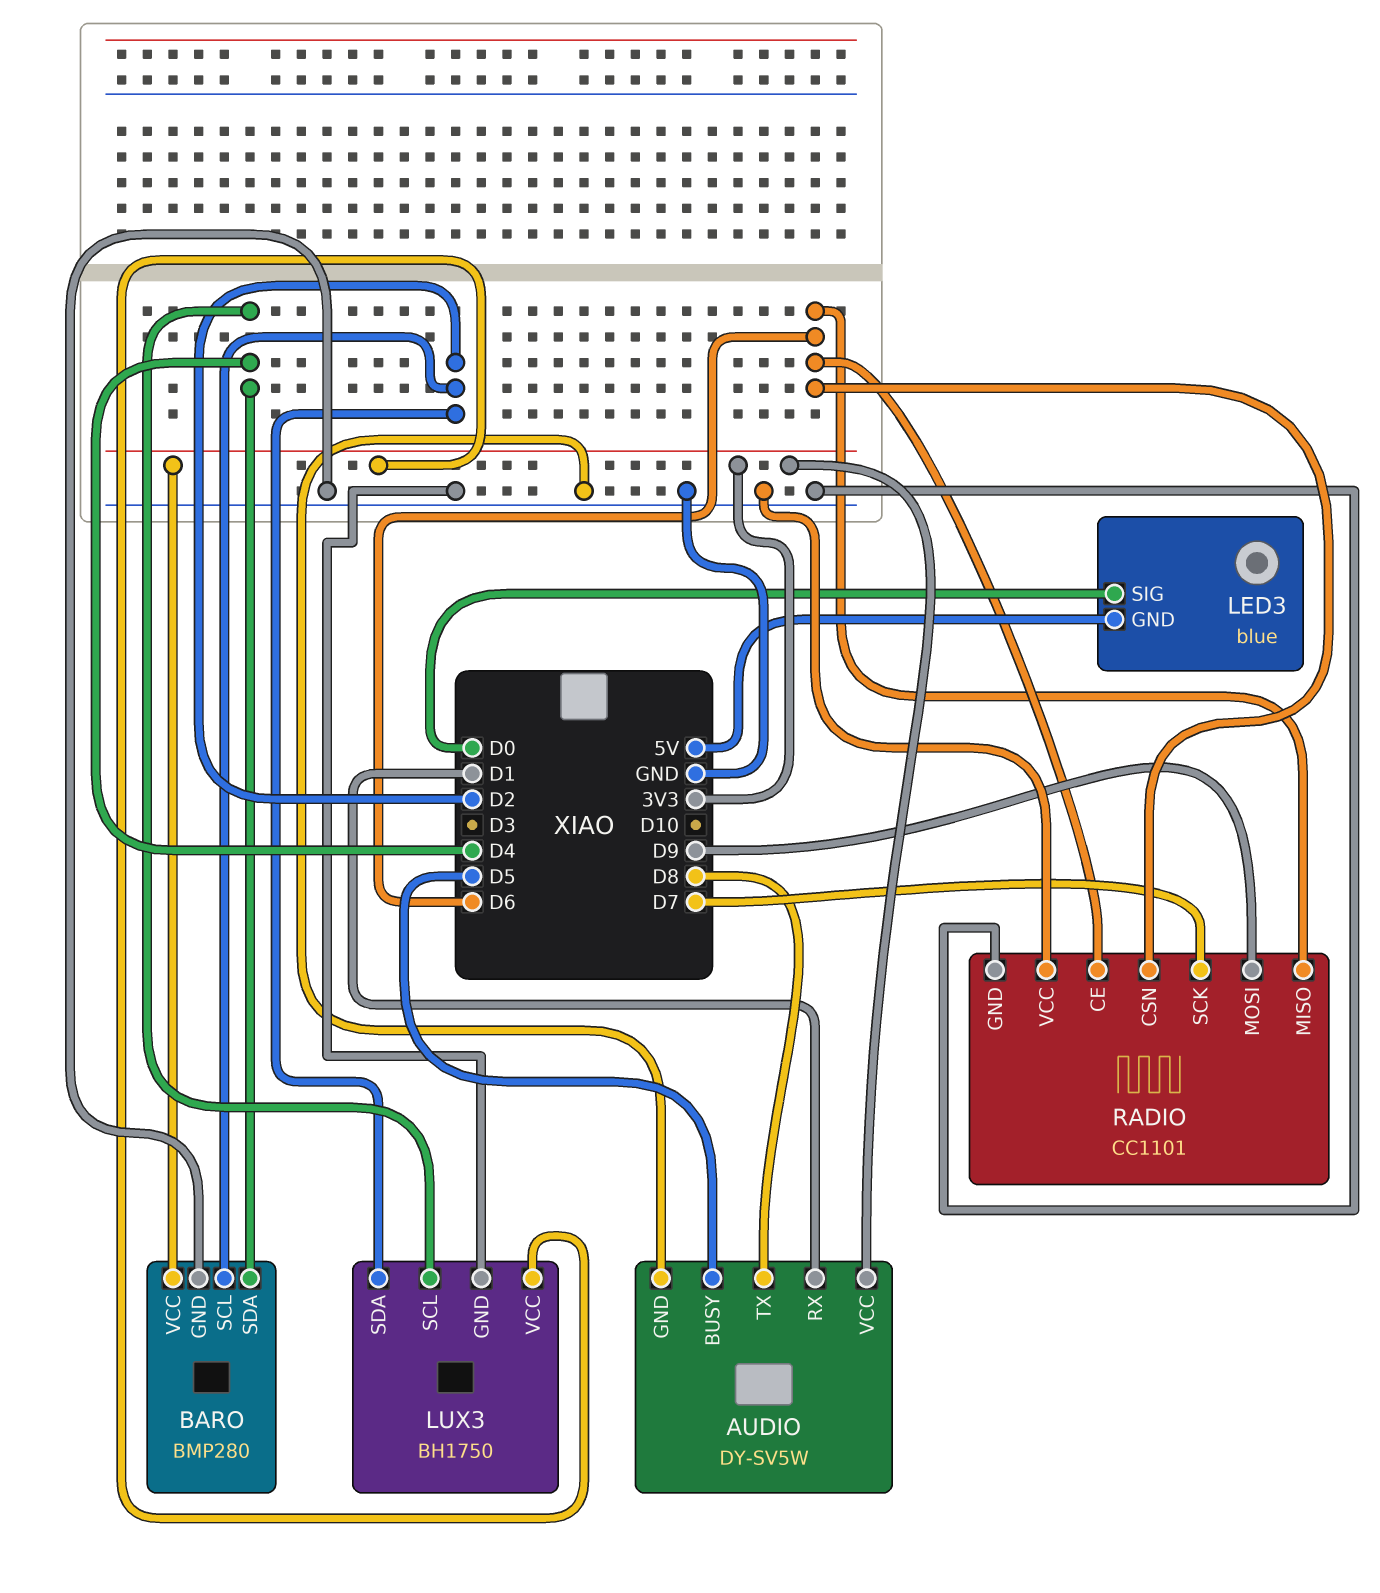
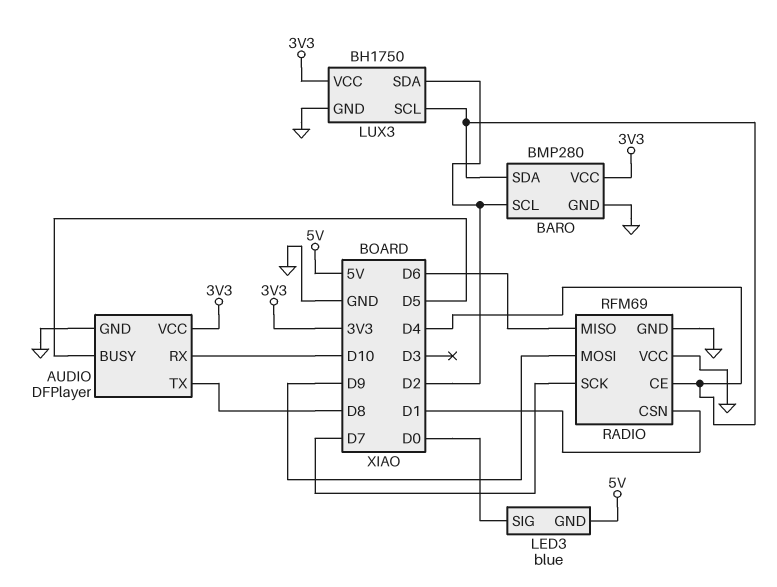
AUDIO: DY-SV5W -> DFPlayer
AUDIO pin RX: D1 -> D10
RADIO: CC1101 -> RFM69
RADIO pin CE: D6 -> D4
RADIO pin CSN: D6 -> D1

